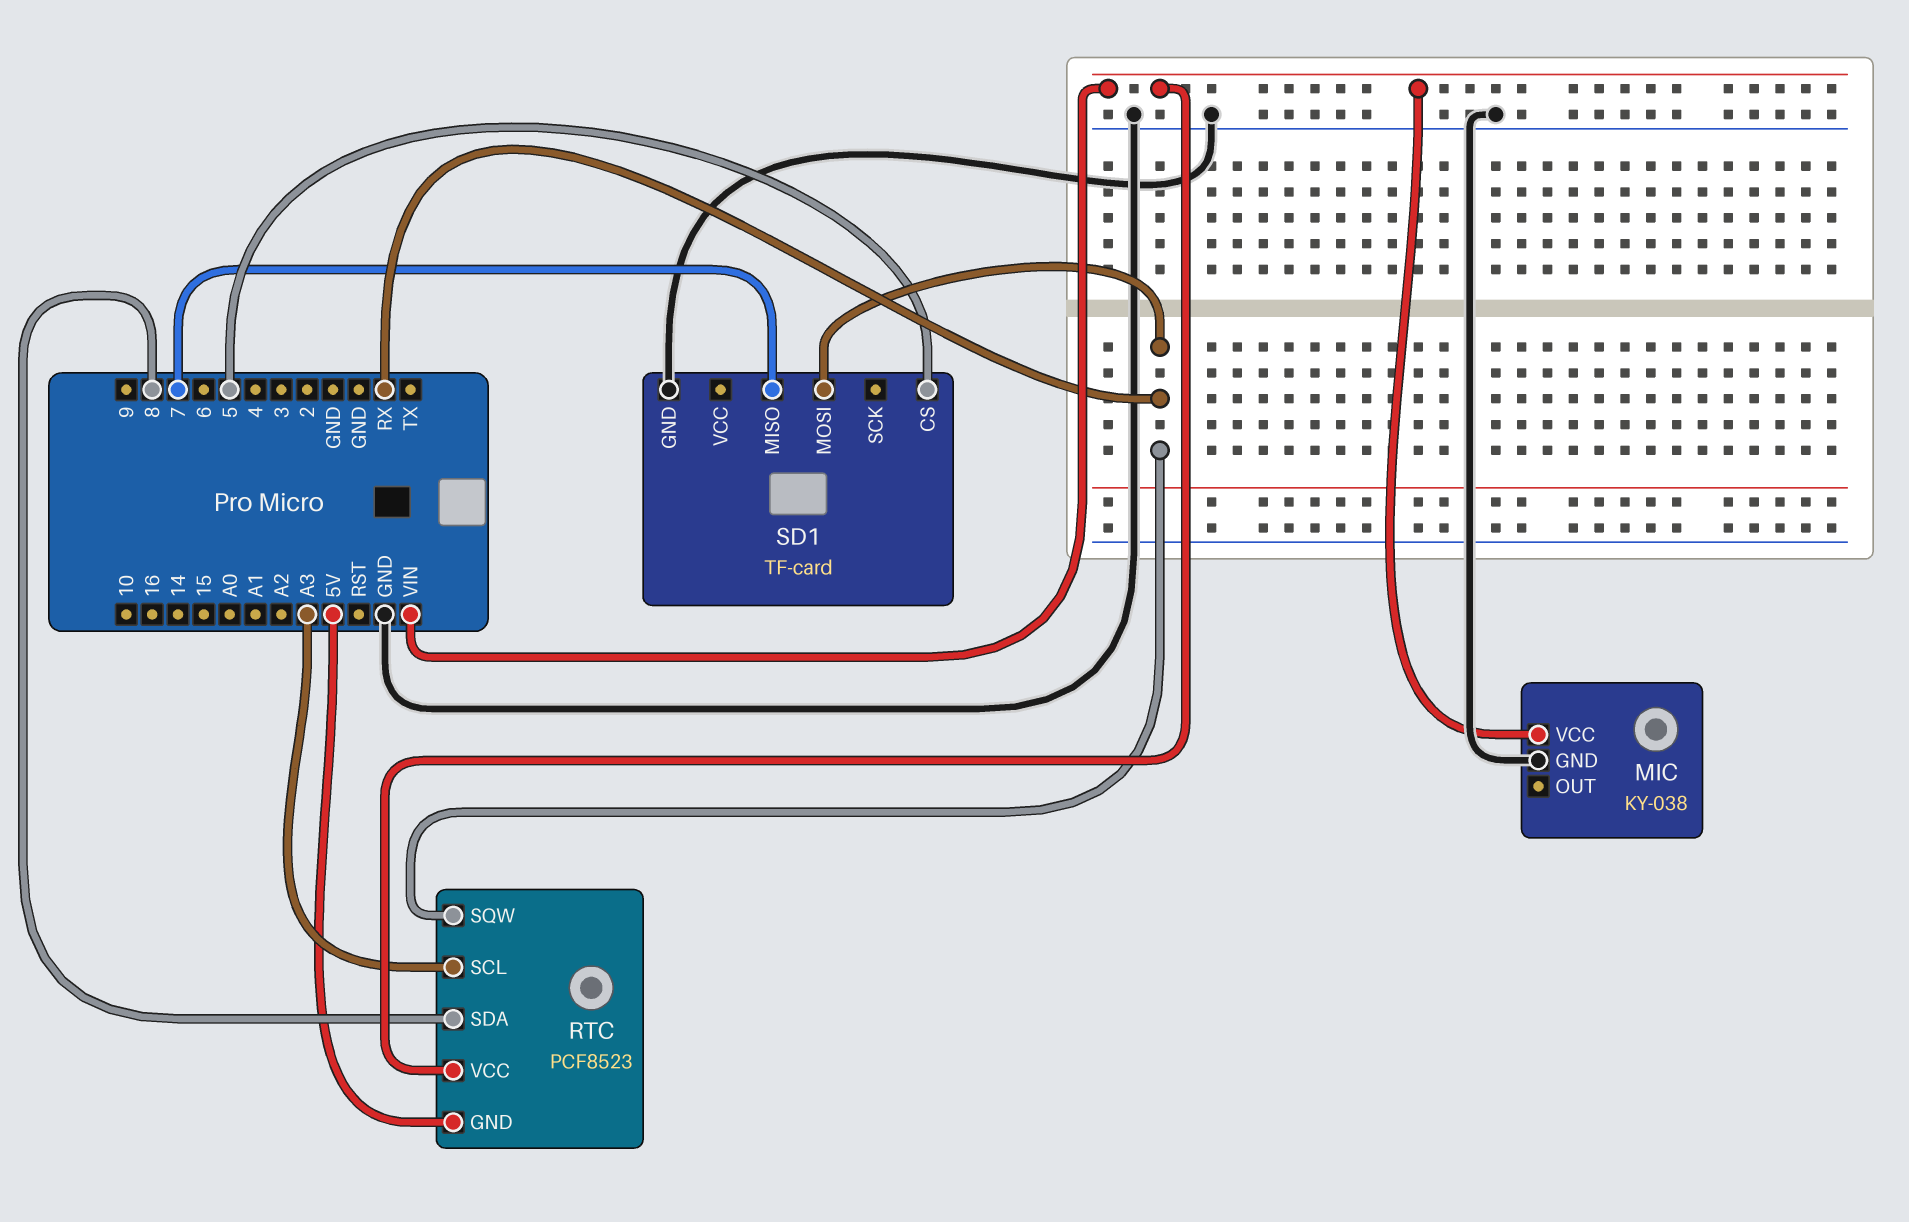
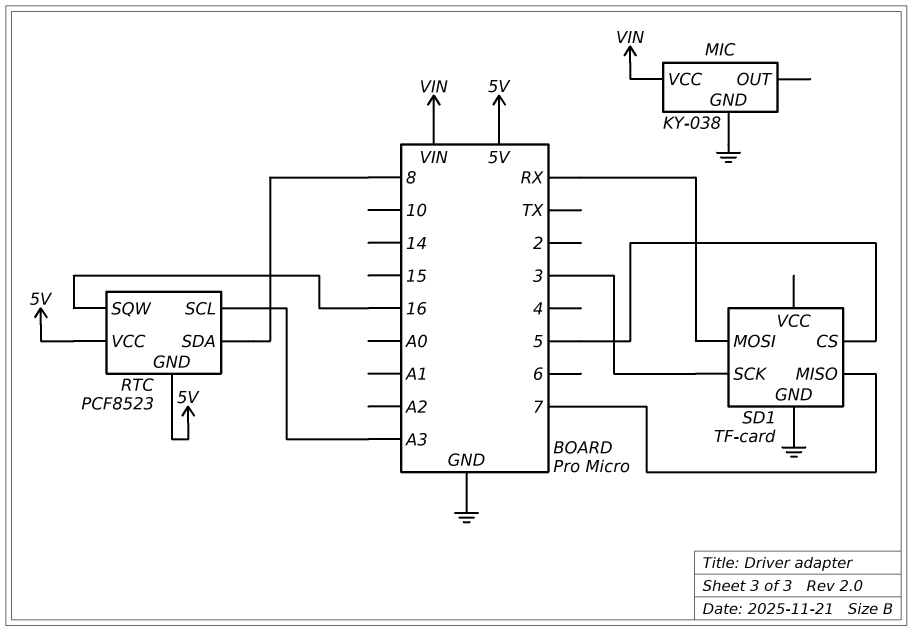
RTC pin SQW: RX -> 16
RTC pin VCC: VIN -> 5V
SD1 pin SCK: none -> 3

